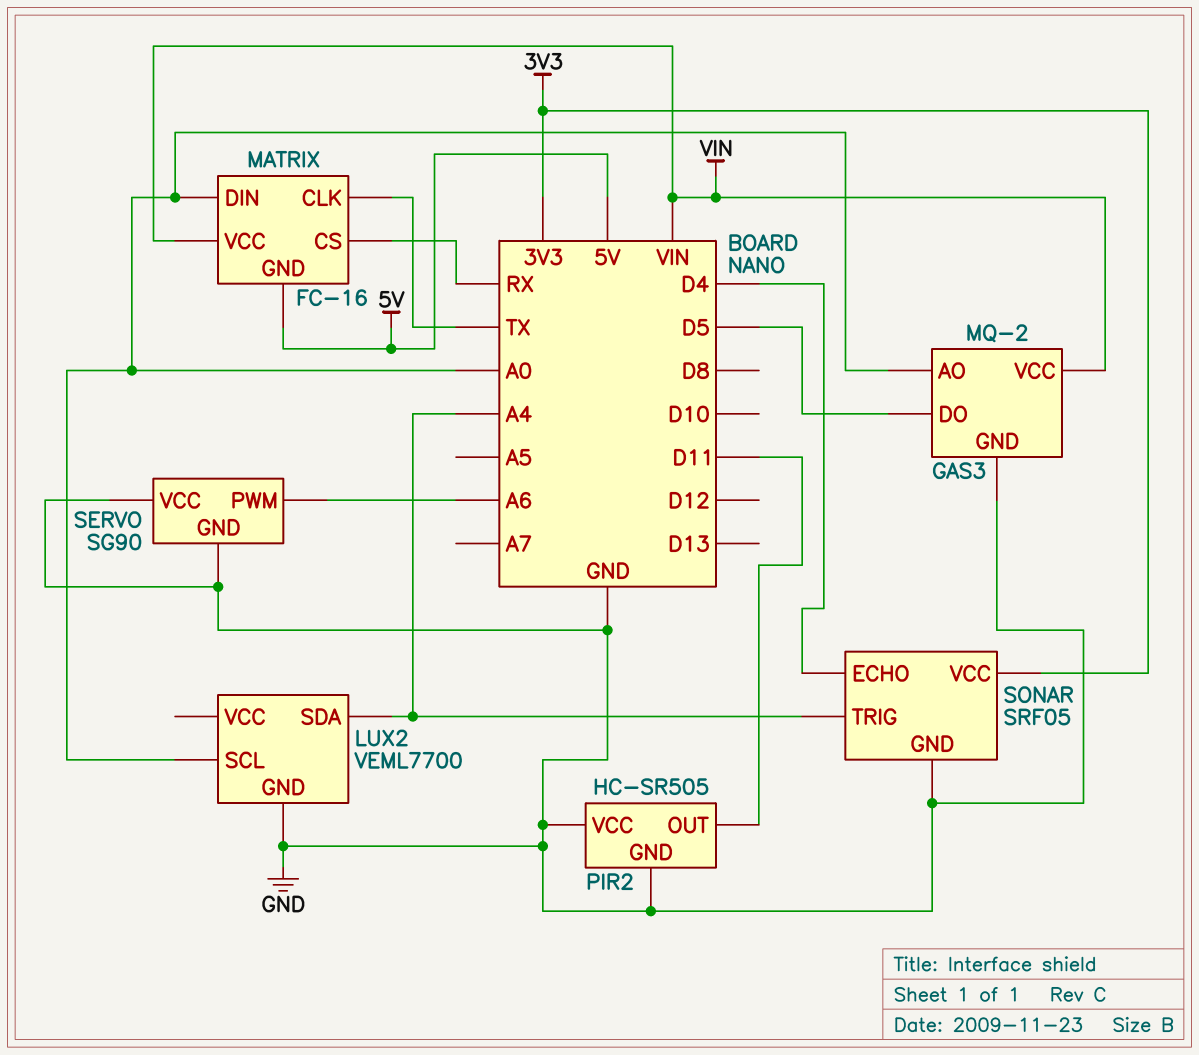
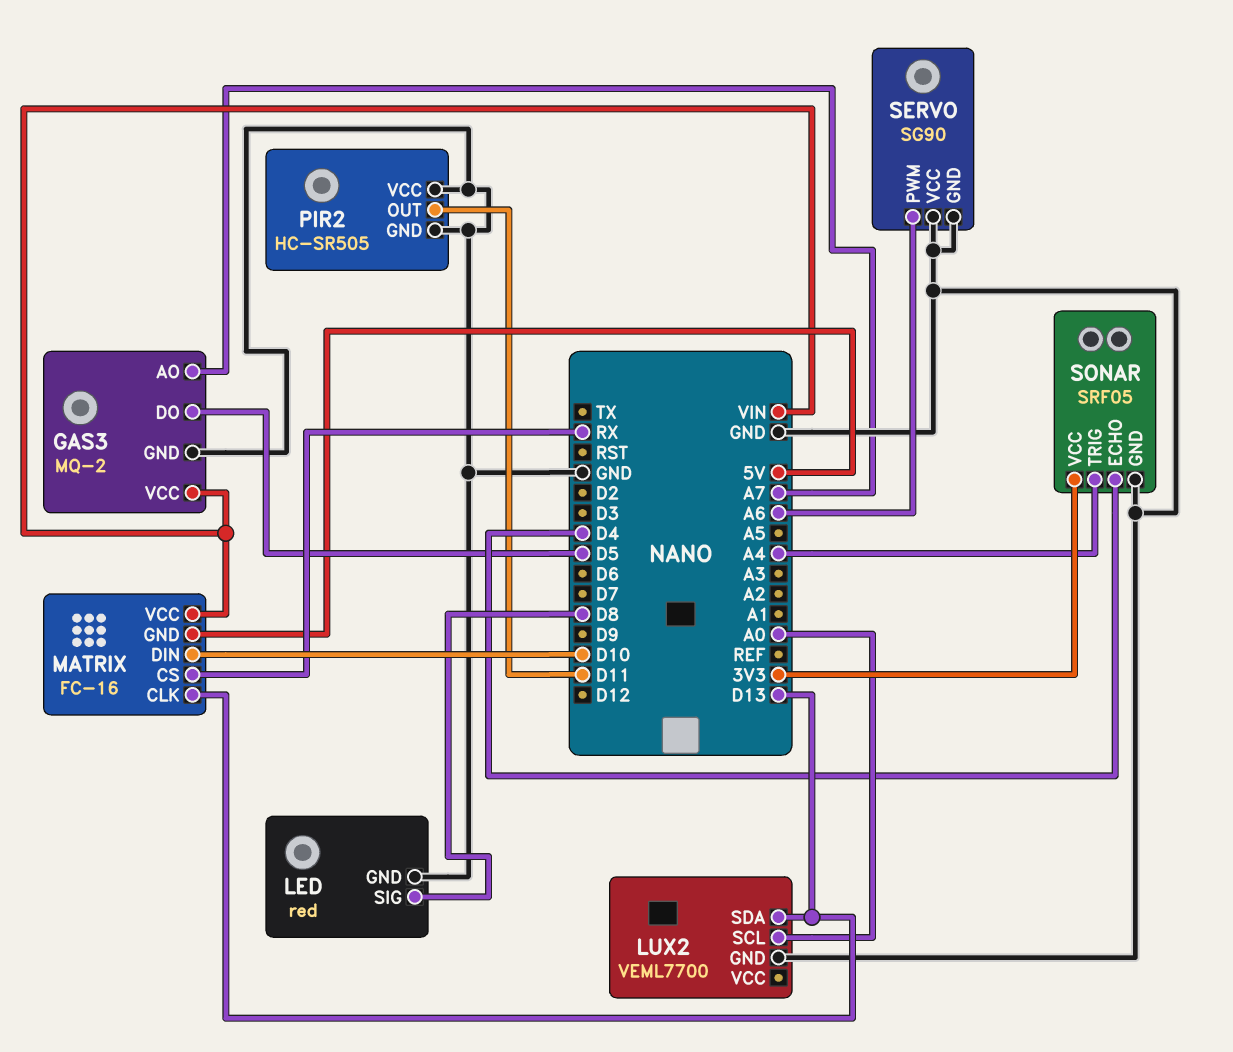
GAS3 pin AO: A0 -> A7
LED: none -> red
LED pin GND: none -> GND
LED pin SIG: none -> D8
LUX2 pin SDA: A4 -> D13
MATRIX pin CLK: TX -> D13
MATRIX pin DIN: A0 -> D10

